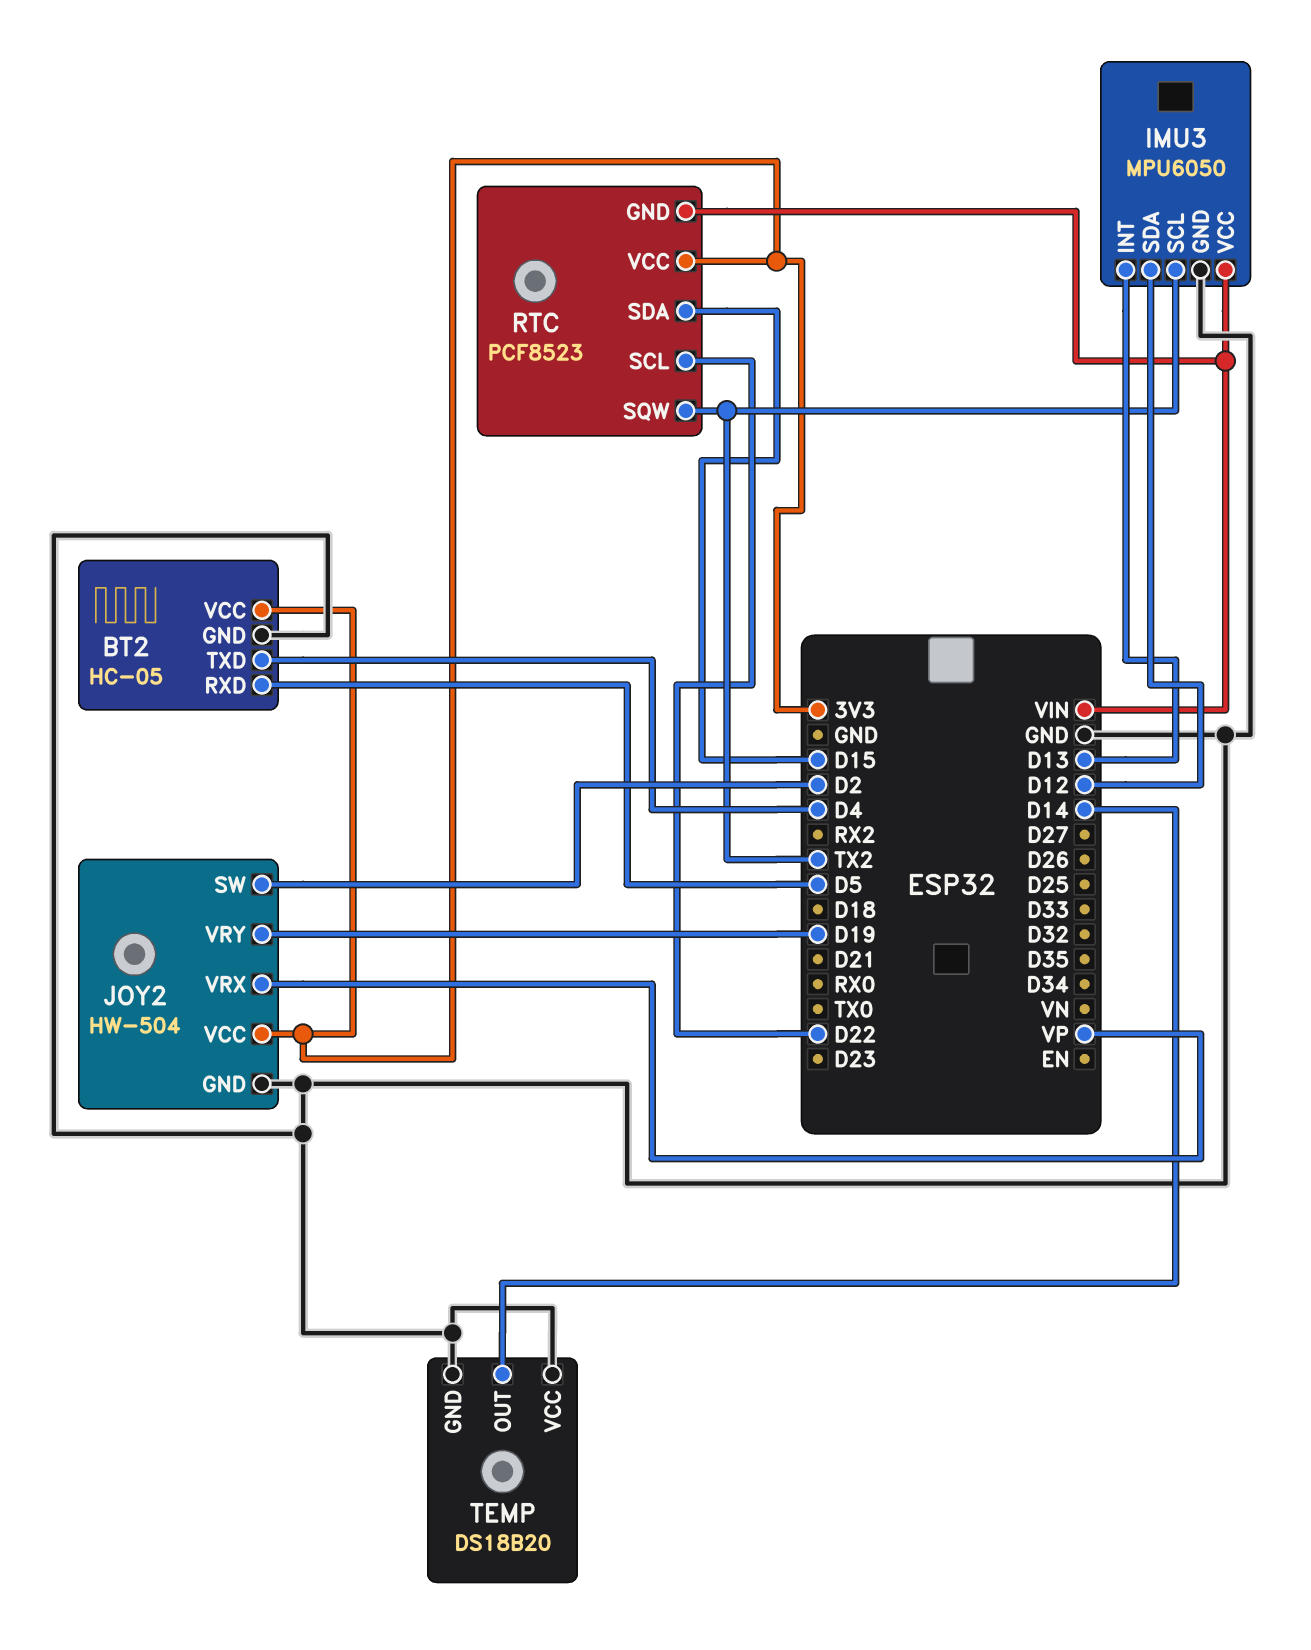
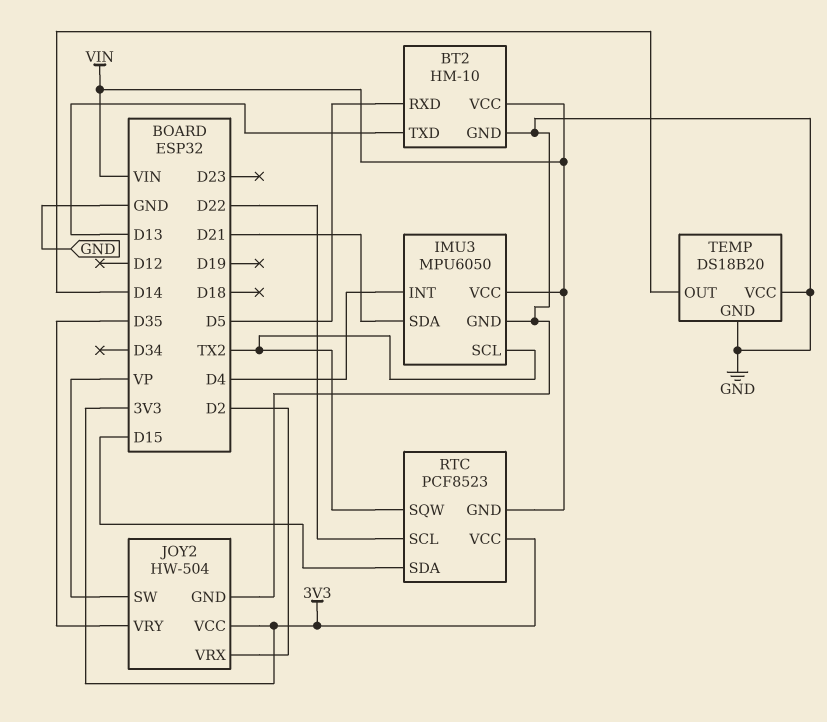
BT2: HC-05 -> HM-10
BT2 pin TXD: D4 -> D13
BT2 pin VCC: 3V3 -> VIN
IMU3 pin INT: D13 -> D4
IMU3 pin SDA: D12 -> D21
JOY2 pin SW: D2 -> VP
JOY2 pin VRX: VP -> D2
JOY2 pin VRY: D19 -> D35

